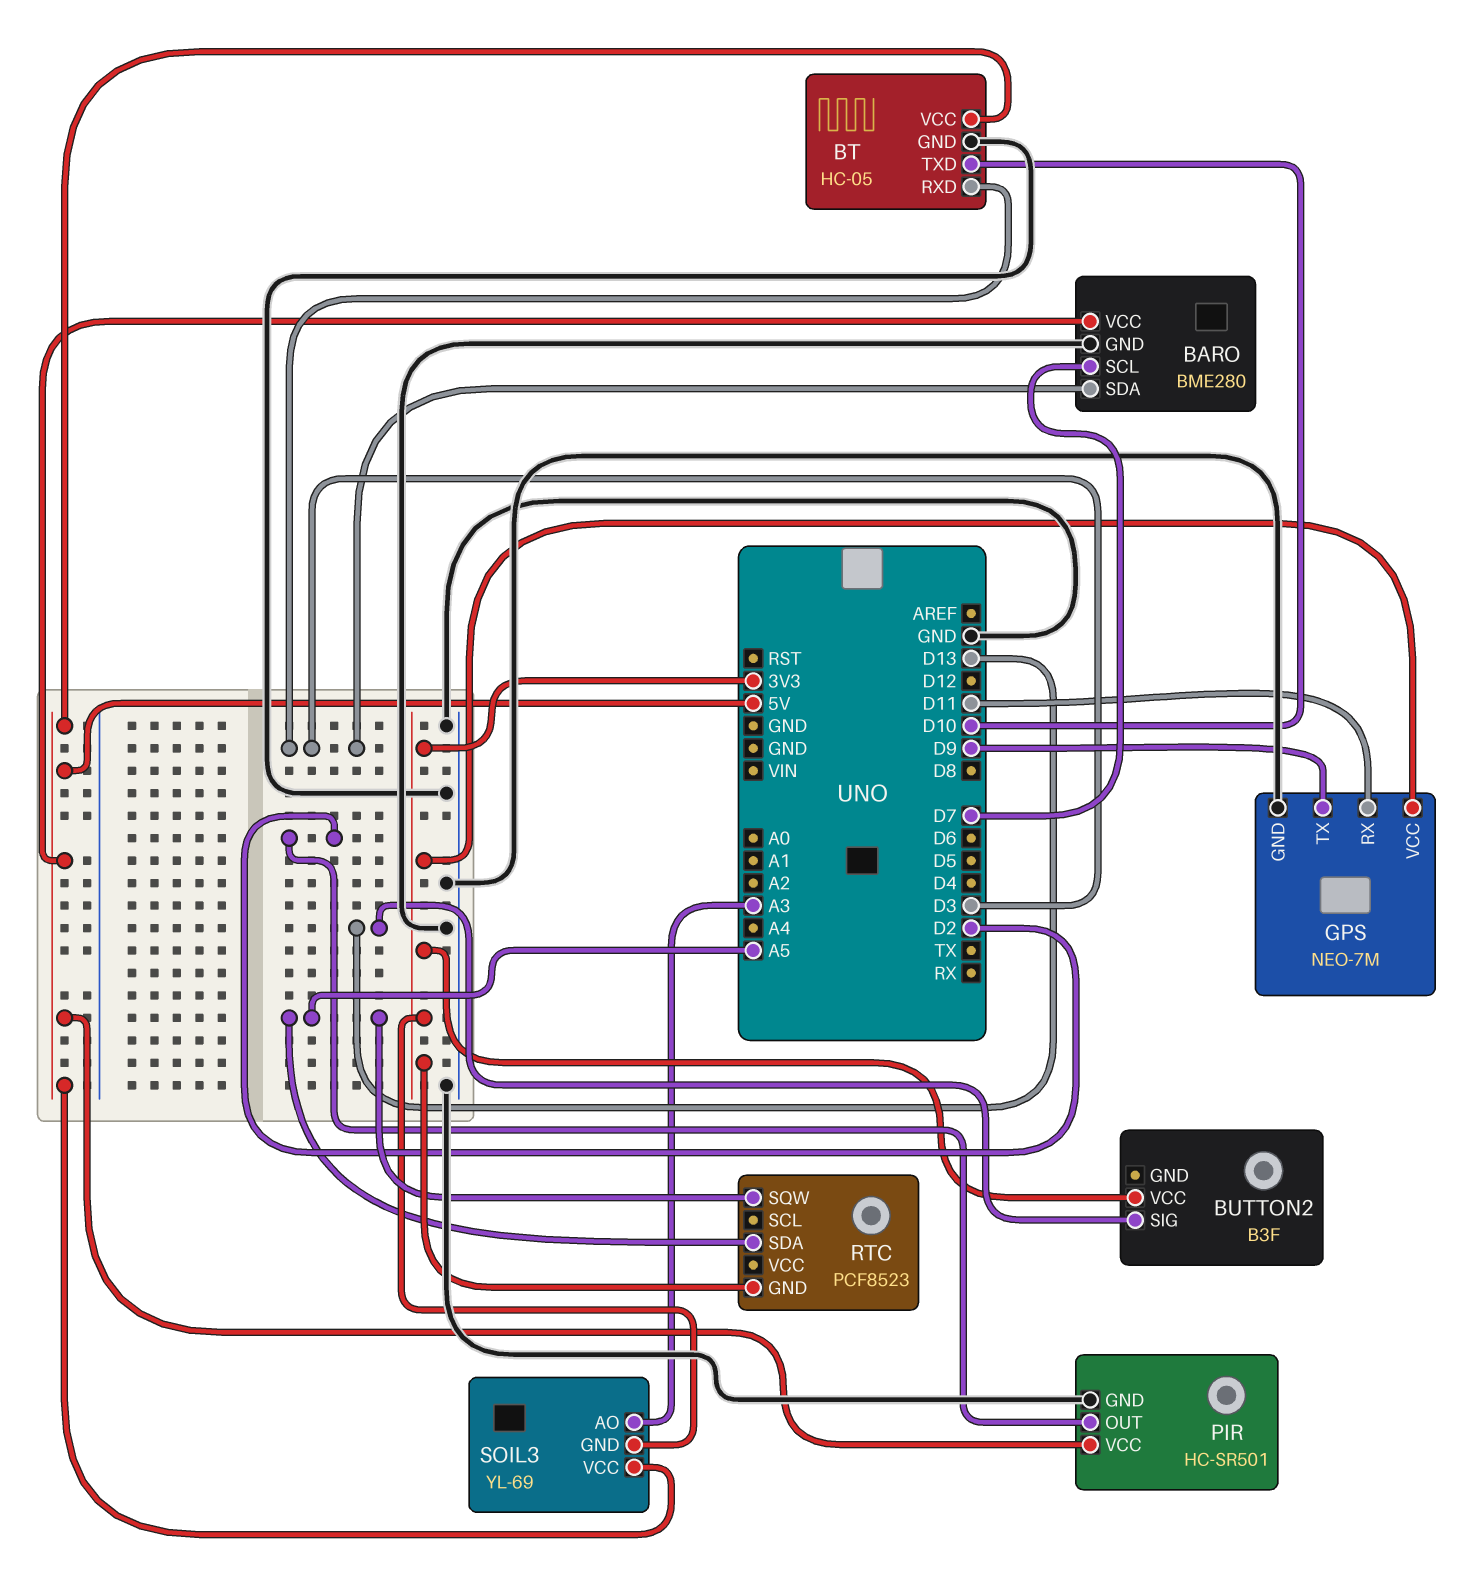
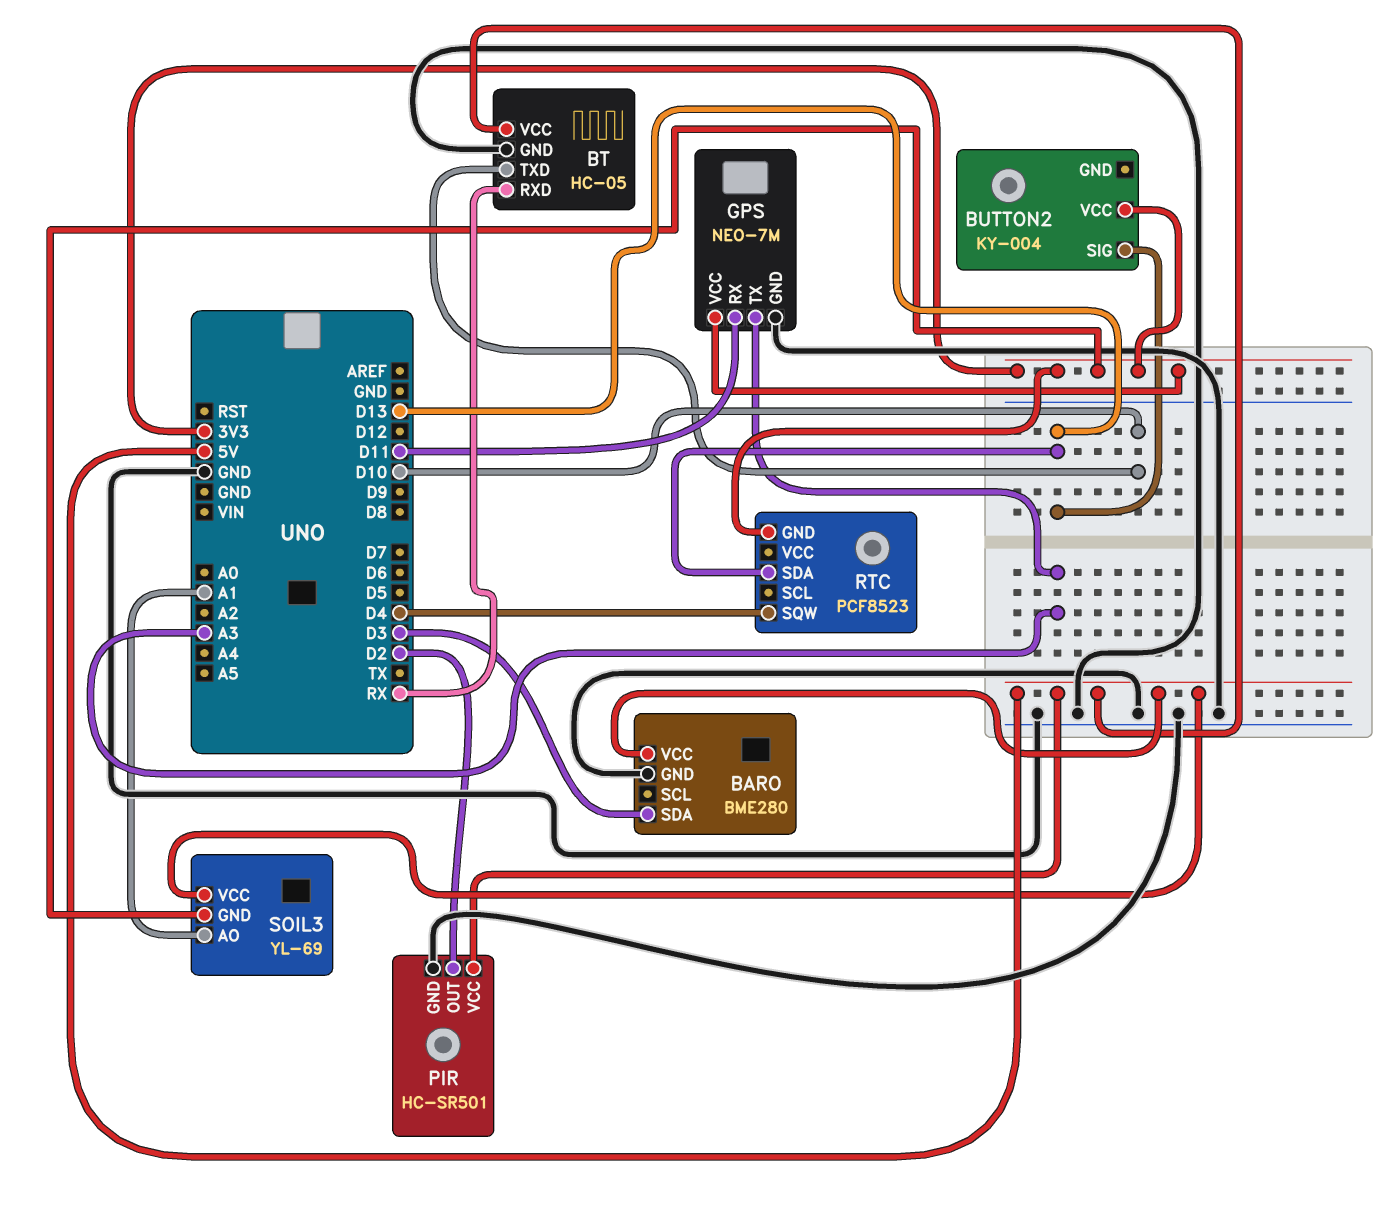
BARO pin SCL: D7 -> none
BT pin RXD: D3 -> RX
BUTTON2: B3F -> KY-004
GPS pin TX: D9 -> A3
RTC pin SDA: A5 -> D13
RTC pin SQW: A5 -> D4
SOIL3 pin AO: A3 -> A1

